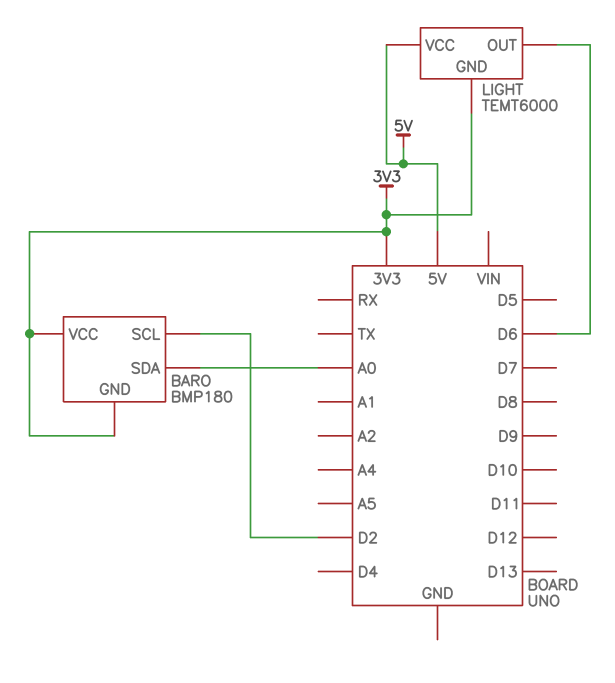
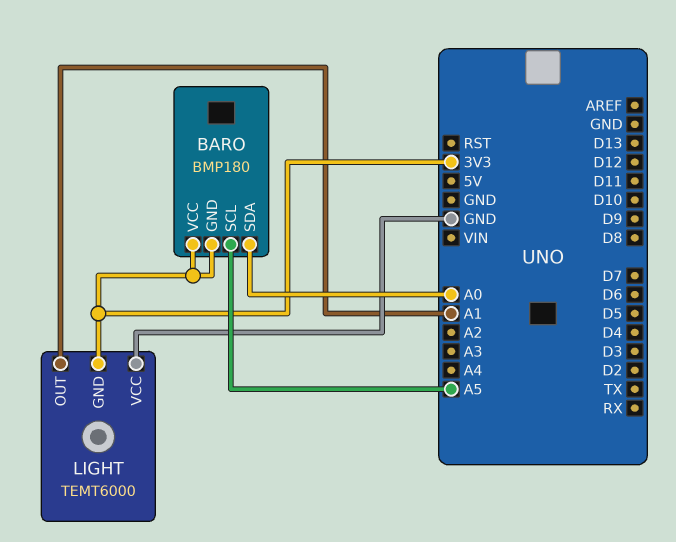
BARO pin SCL: D2 -> A5
LIGHT pin OUT: D6 -> A1
LIGHT pin VCC: 5V -> GND

